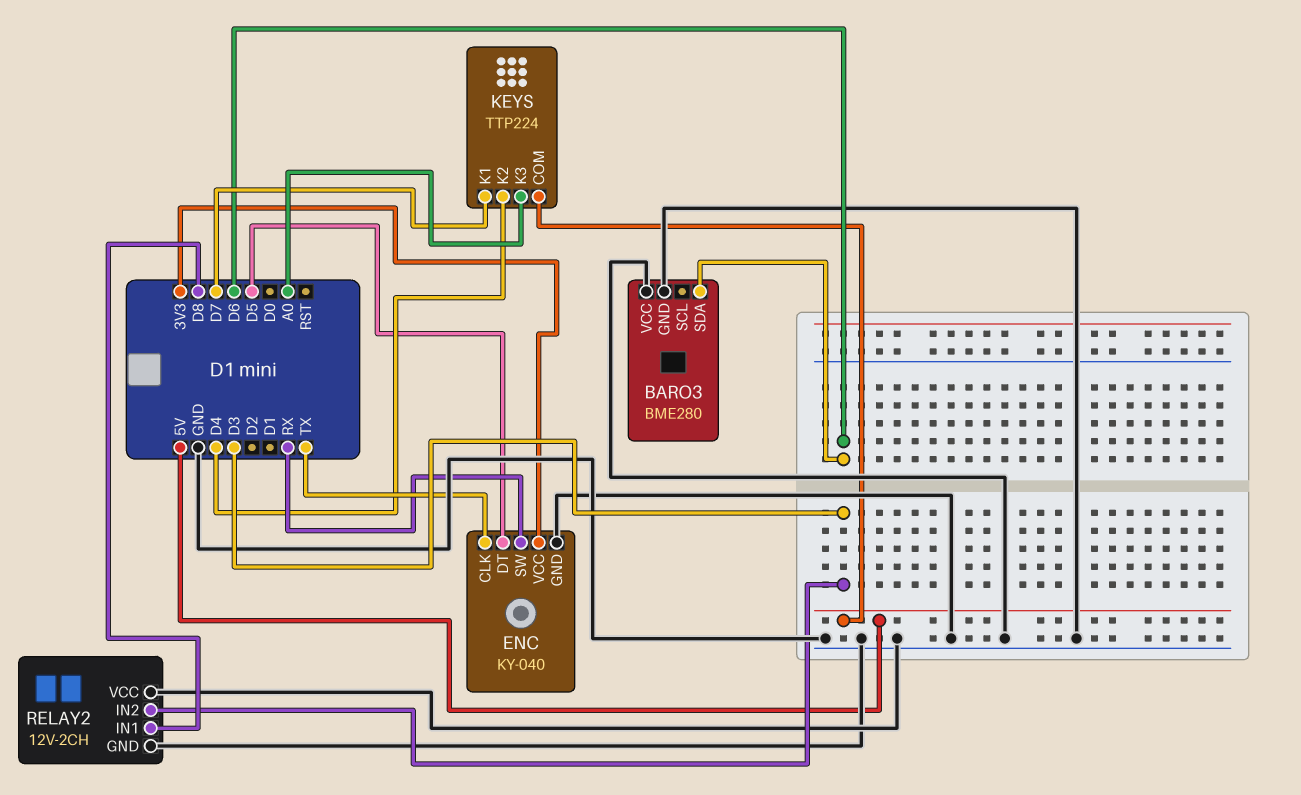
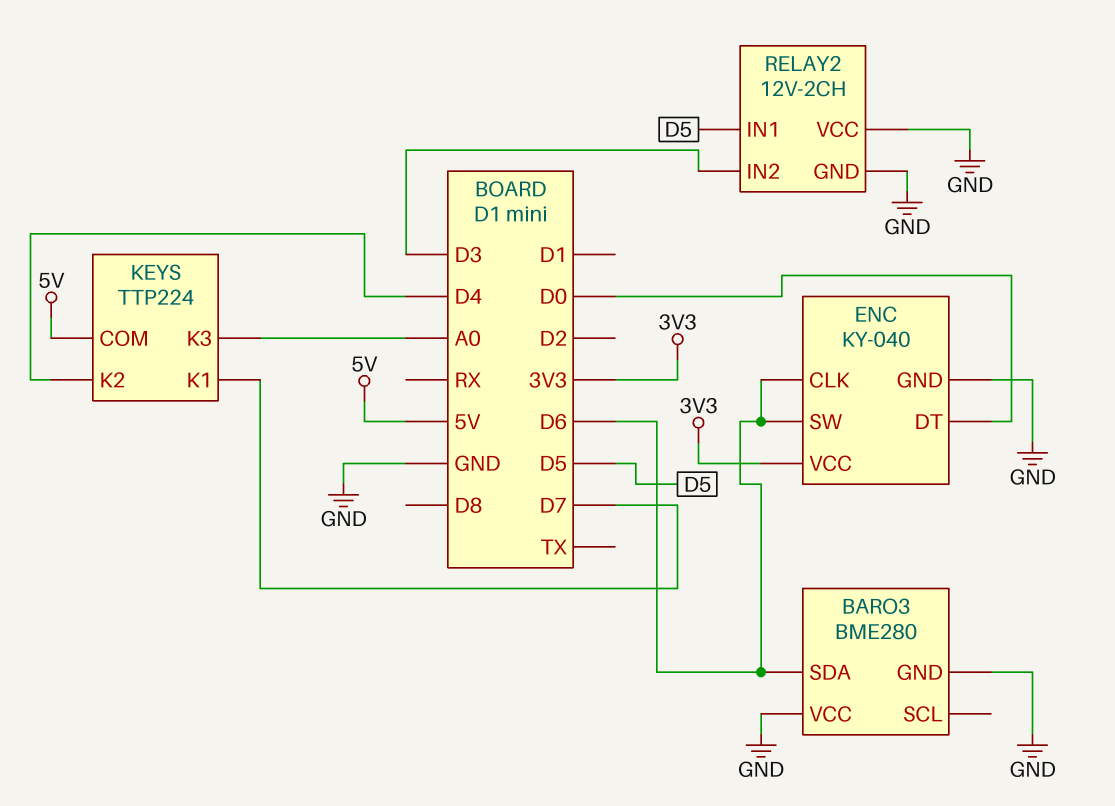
ENC pin CLK: TX -> D6
ENC pin DT: D5 -> D0
ENC pin SW: RX -> D6
RELAY2 pin IN1: D8 -> D5

